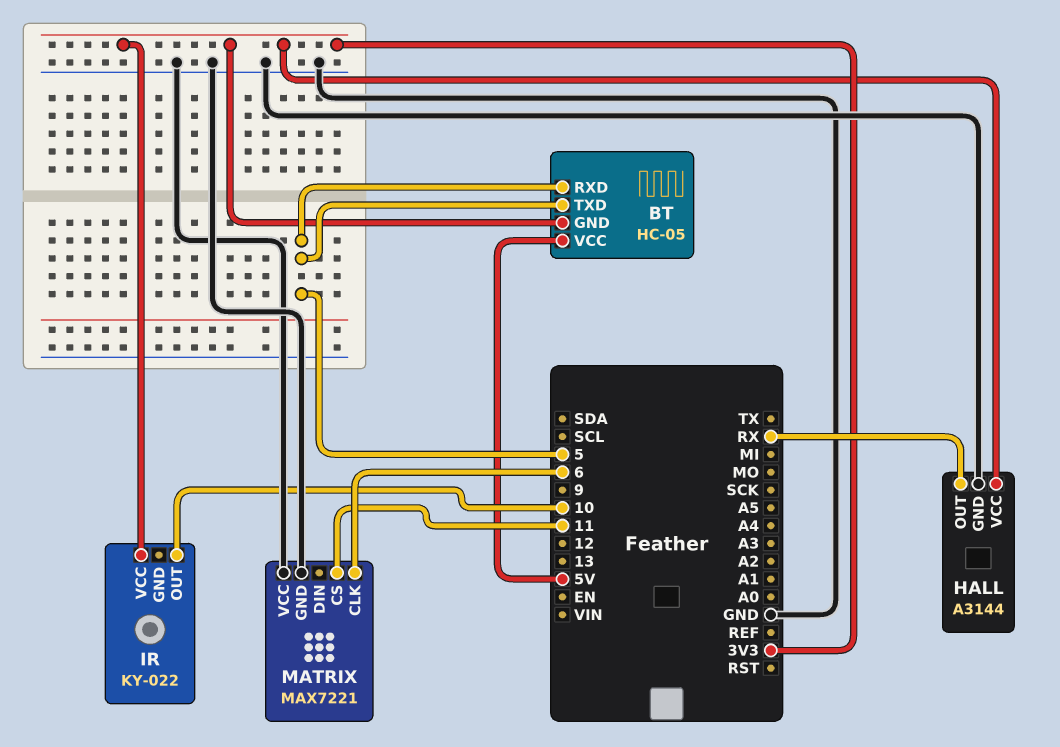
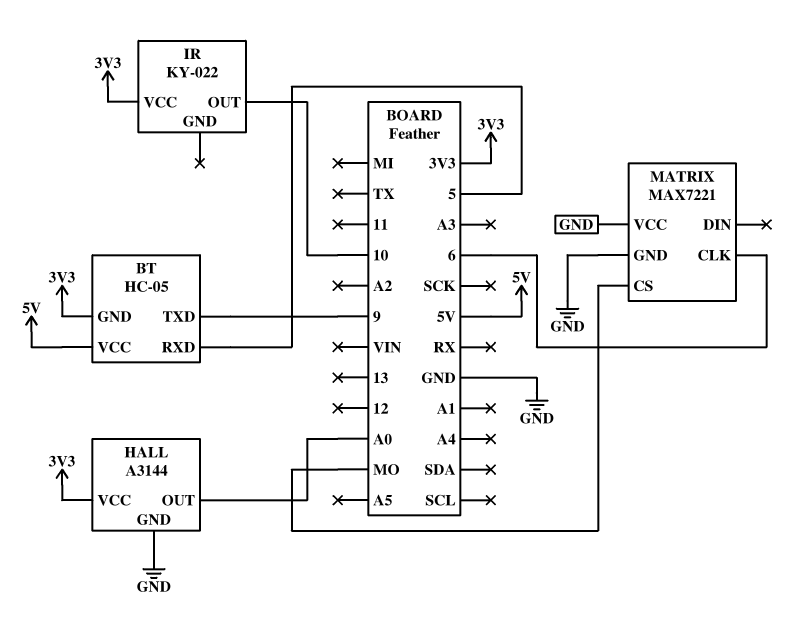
BT pin TXD: 5 -> 9
HALL pin OUT: RX -> A0
MATRIX pin CS: 11 -> MO

